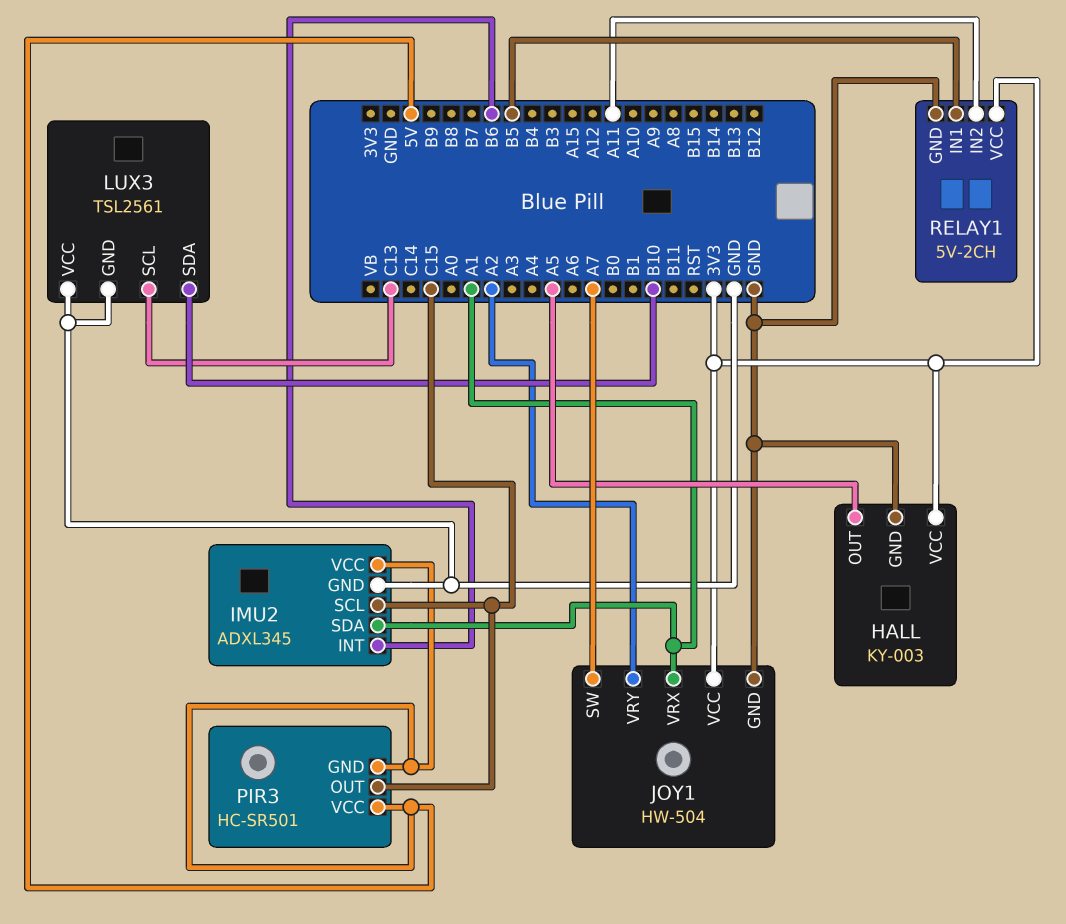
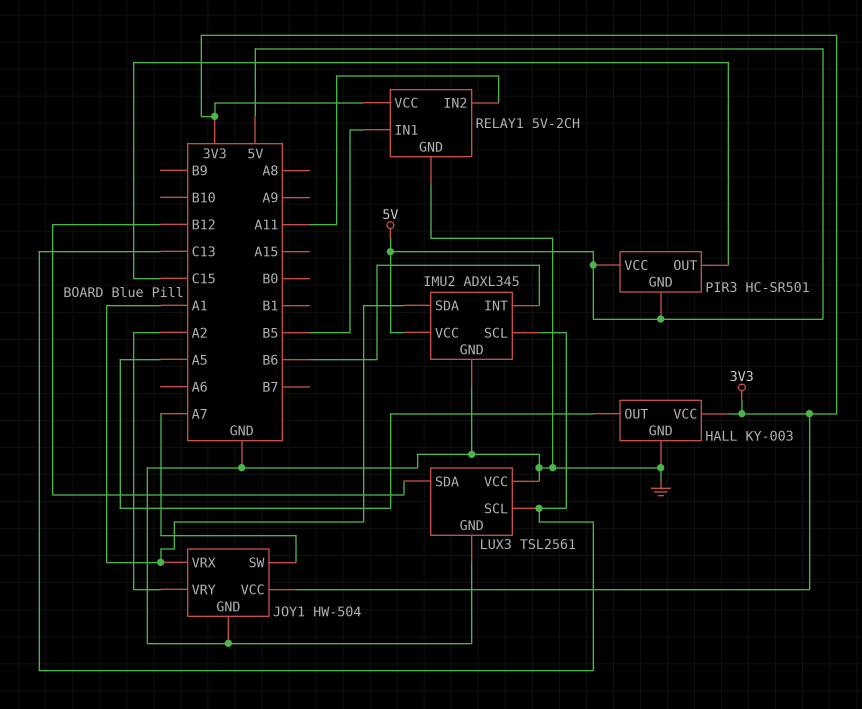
IMU2 pin SCL: C15 -> C13
LUX3 pin SDA: B10 -> B12

